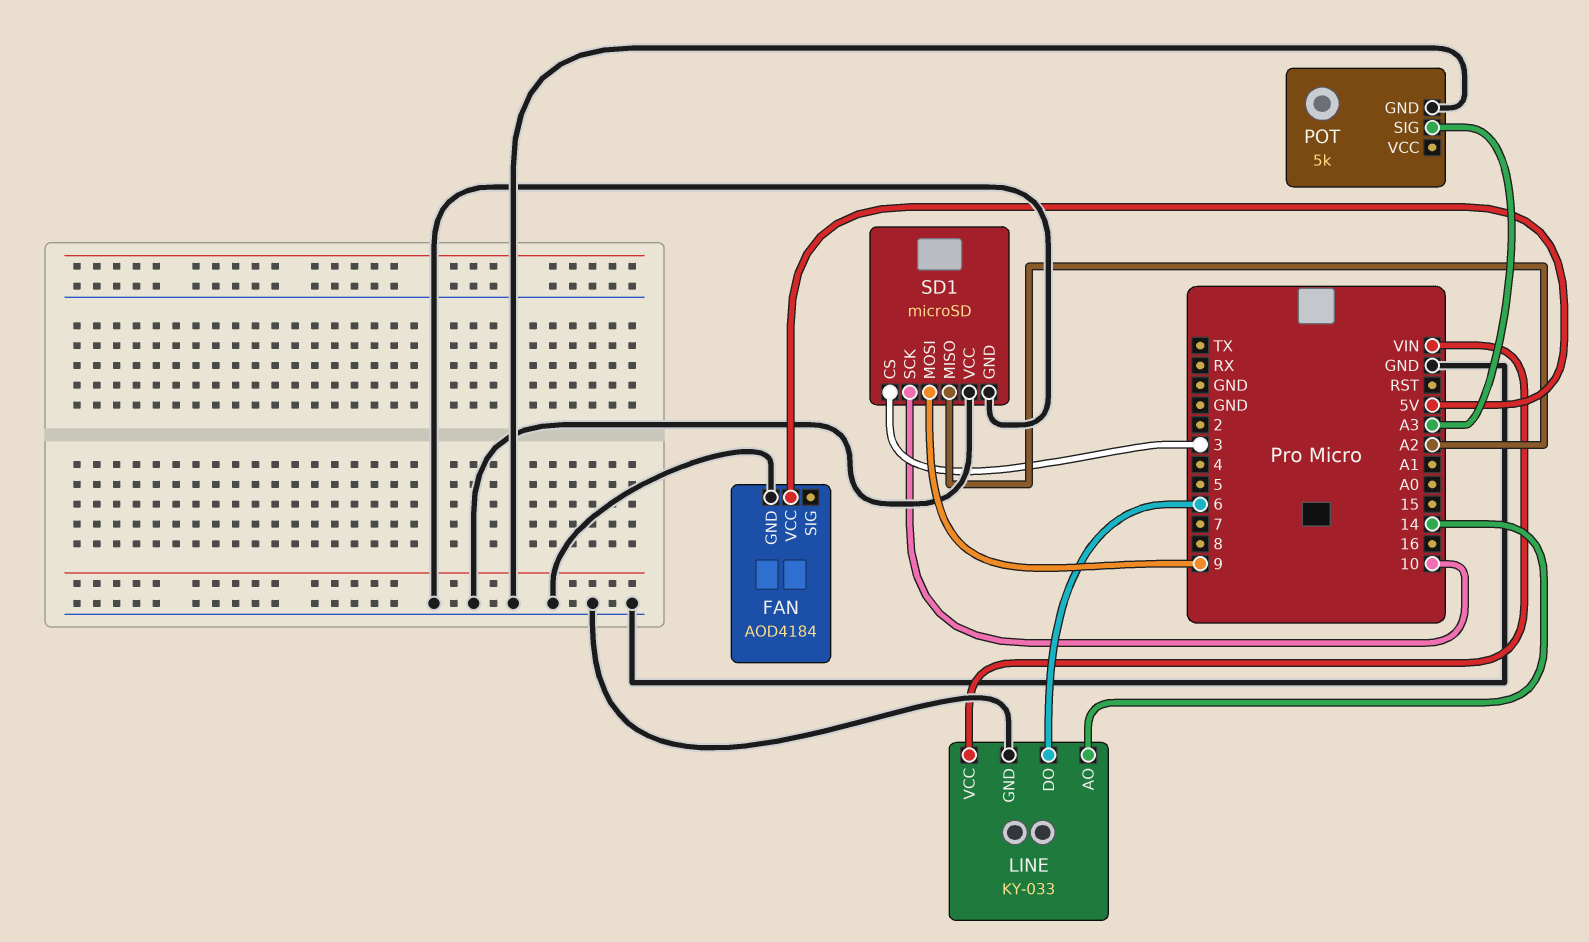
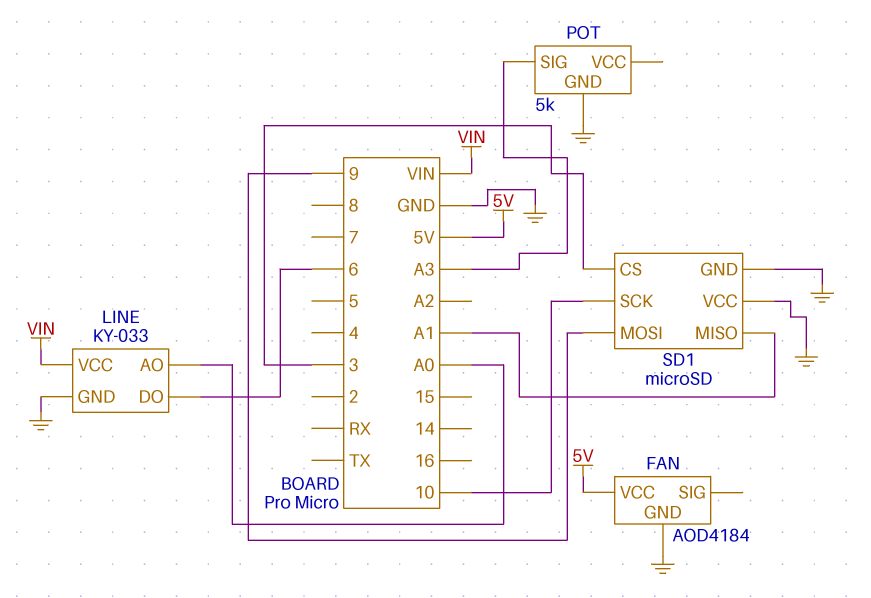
LINE pin AO: 14 -> A0
SD1 pin MISO: A2 -> A1

